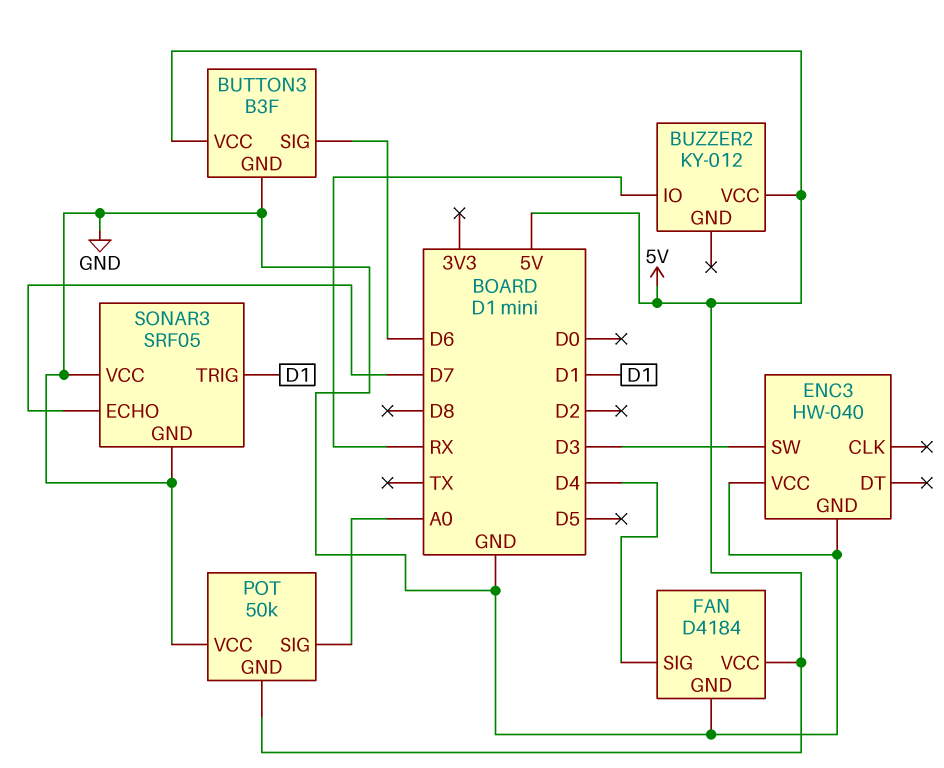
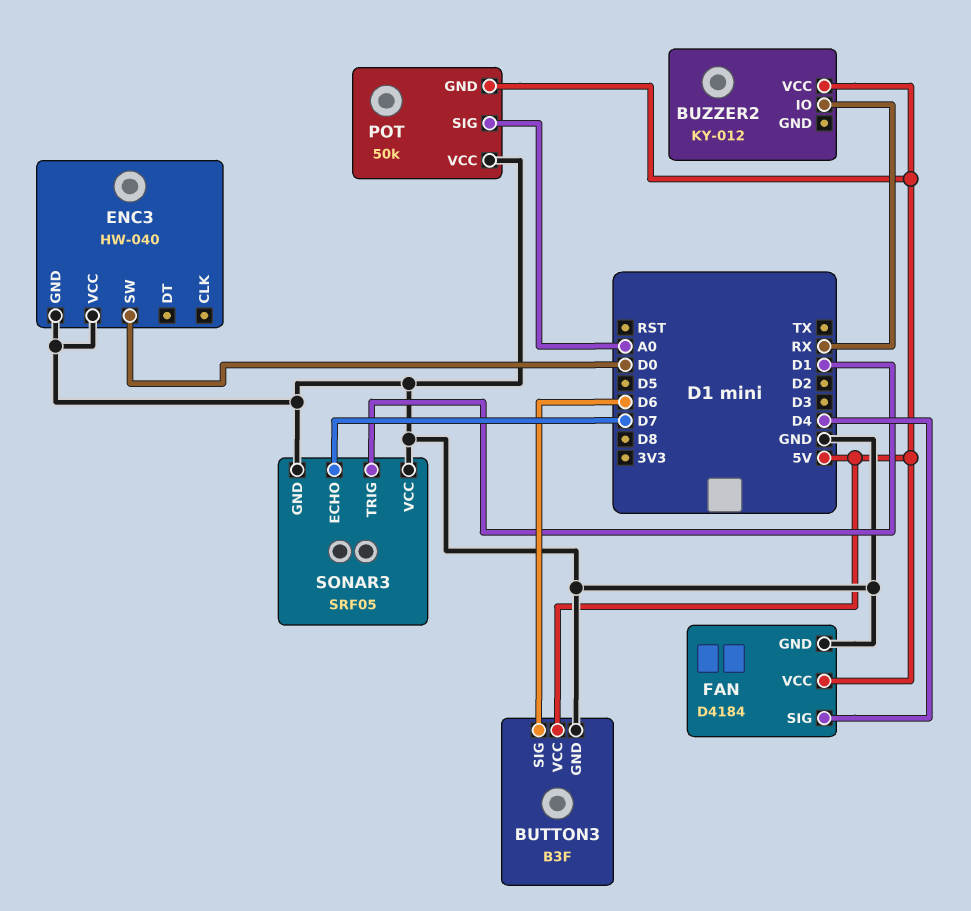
ENC3 pin SW: D3 -> D0

